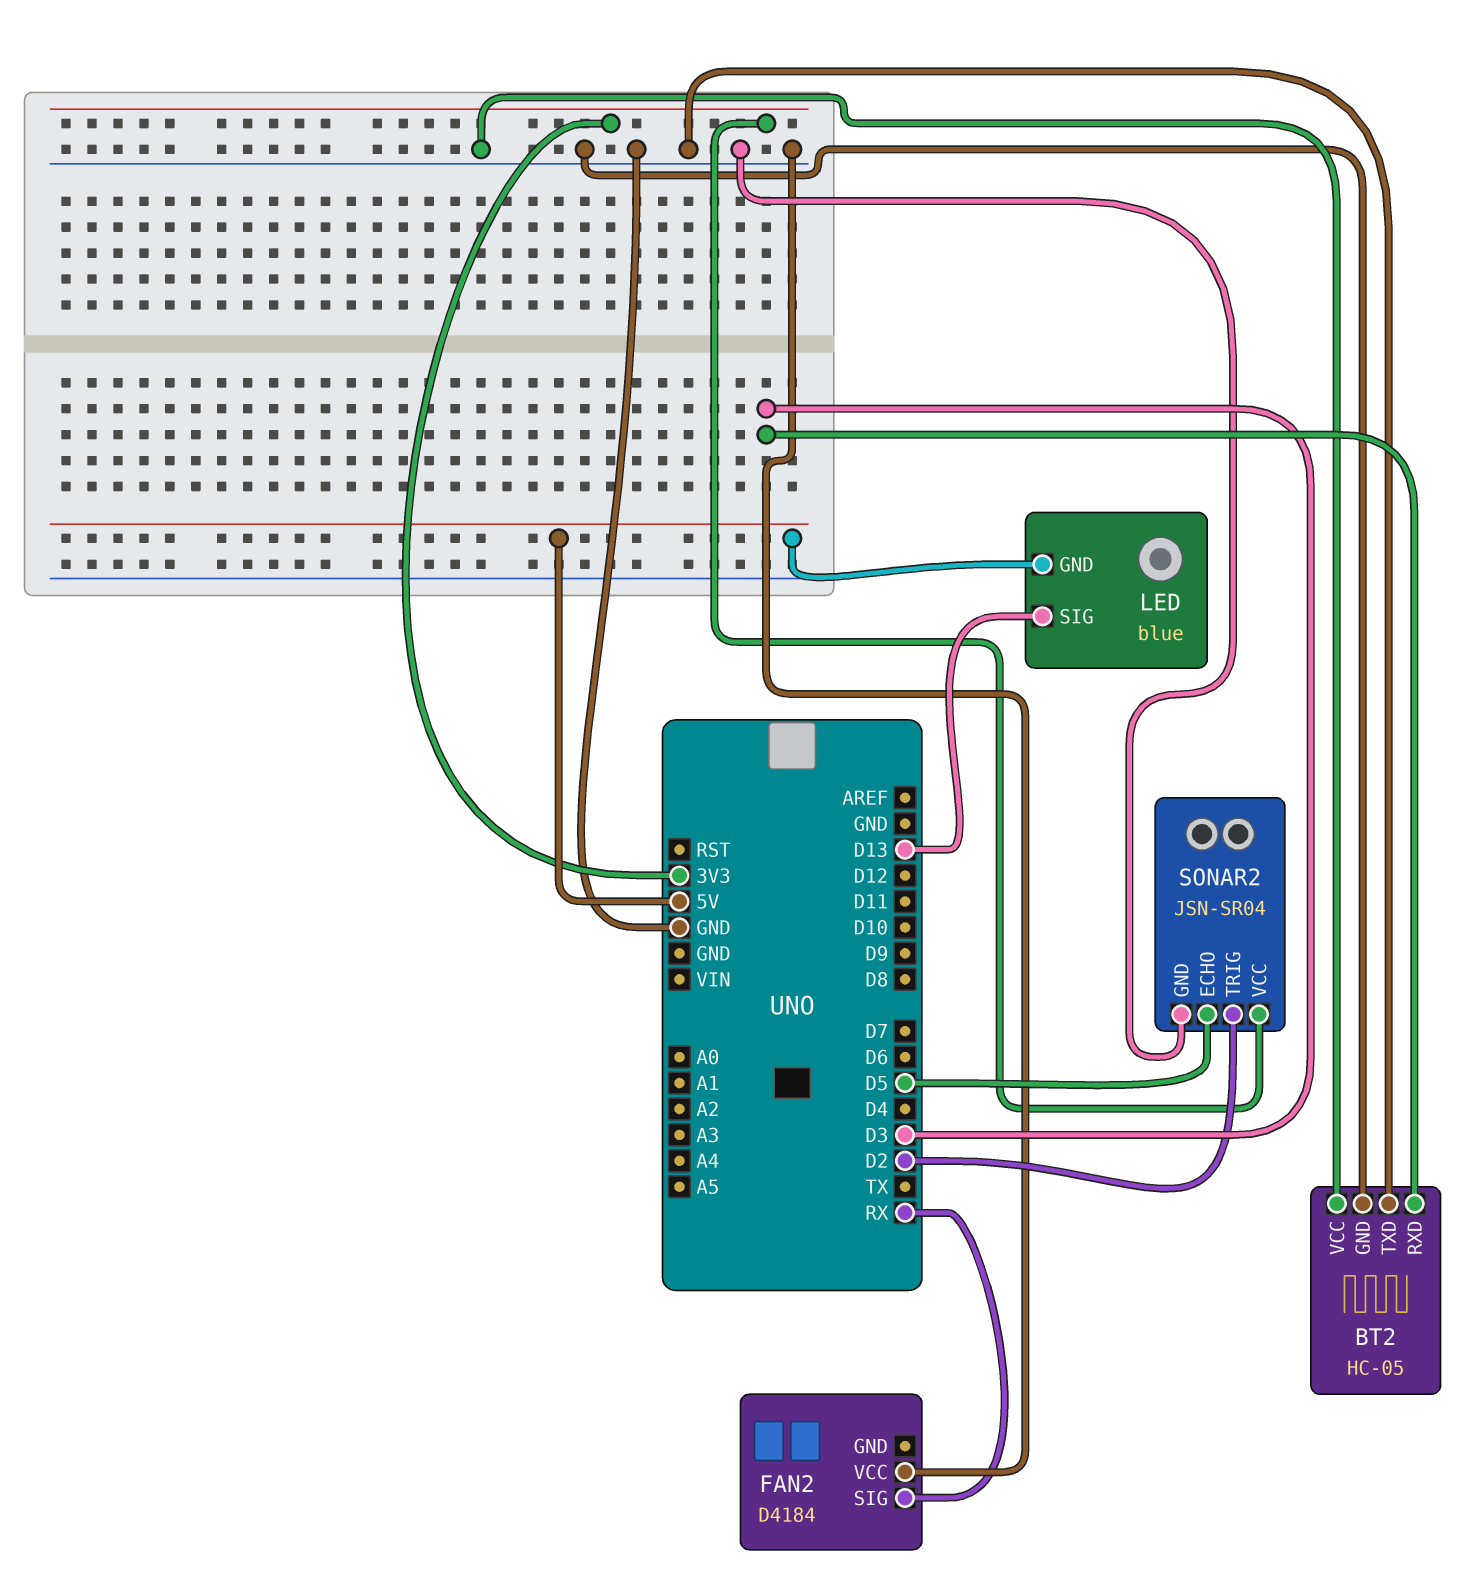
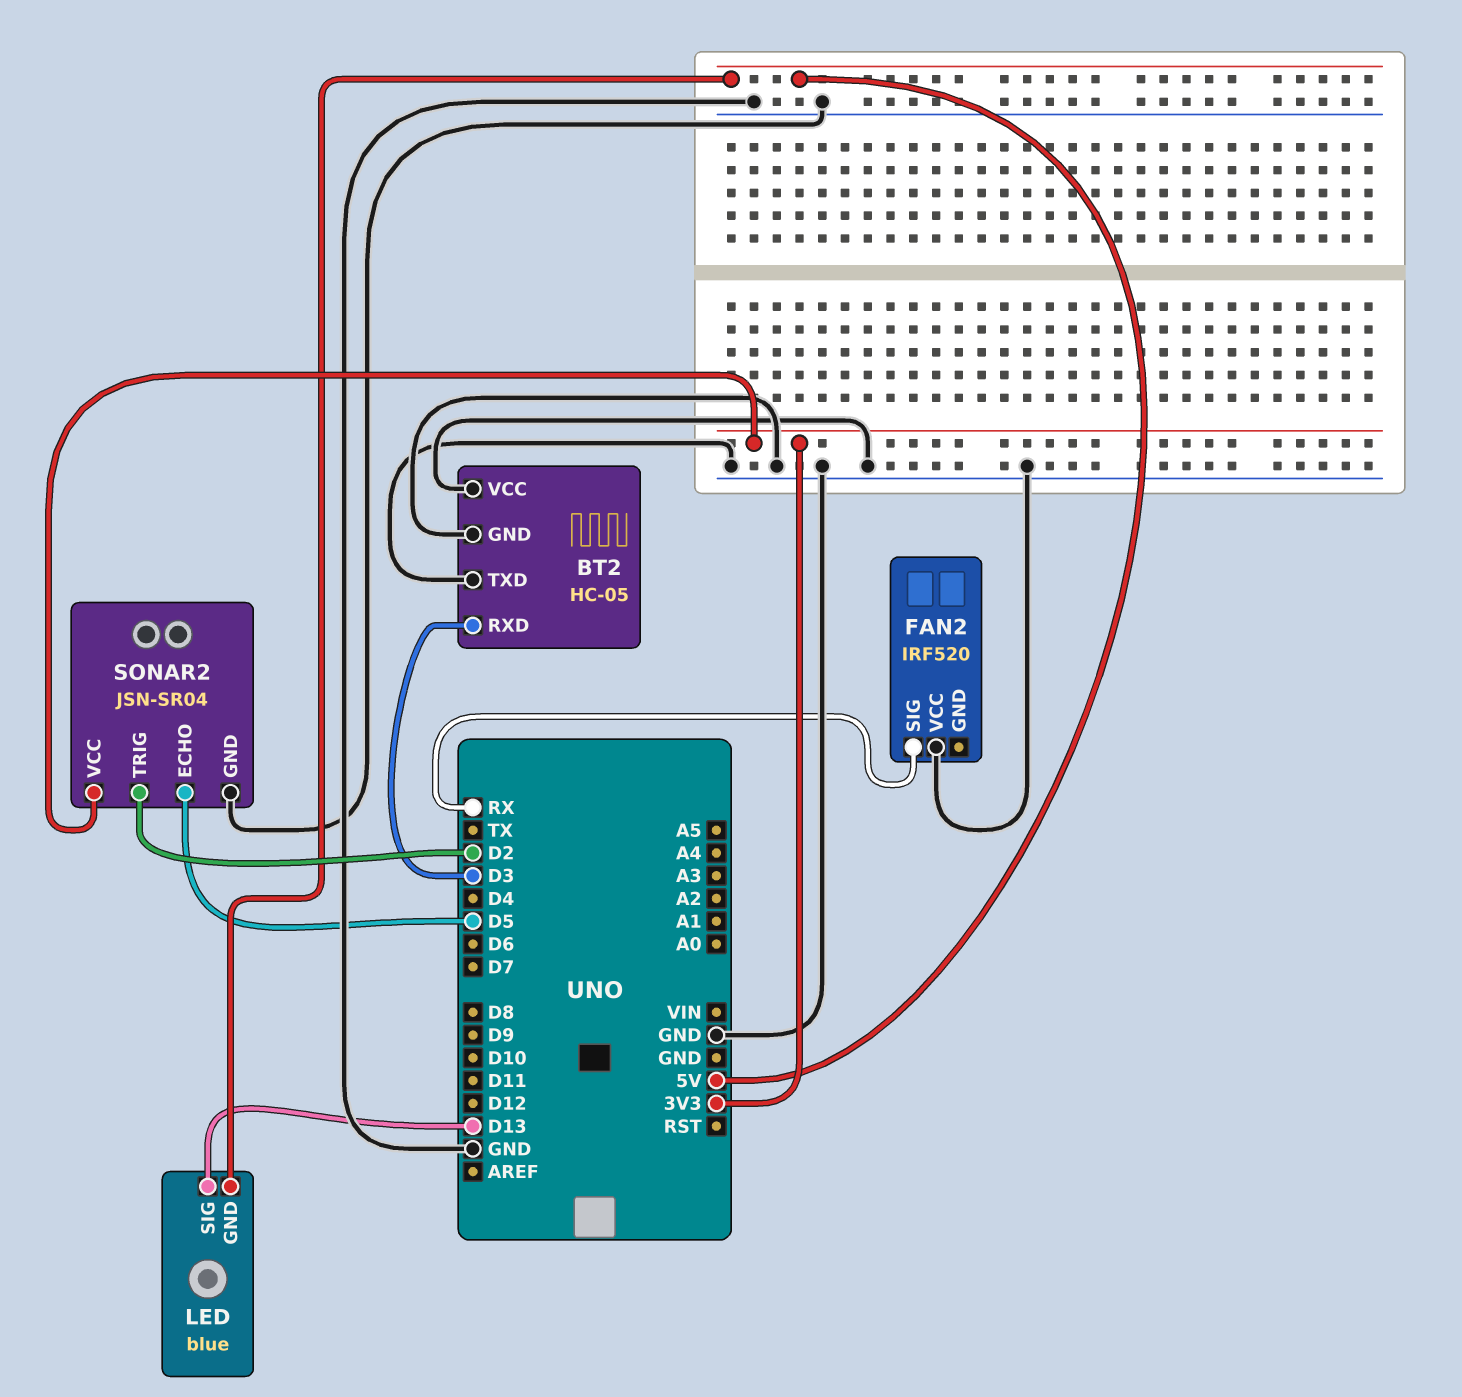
FAN2: D4184 -> IRF520

